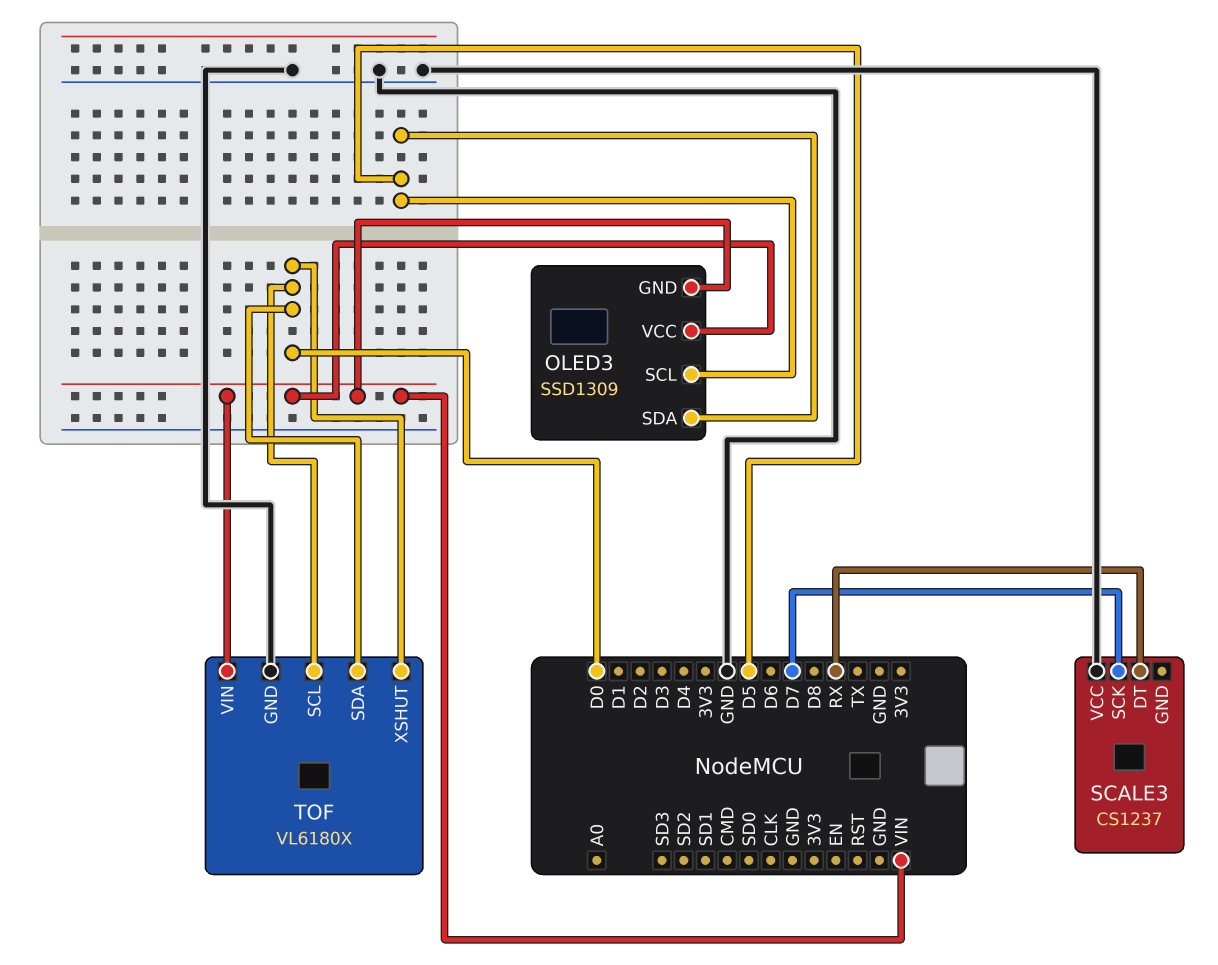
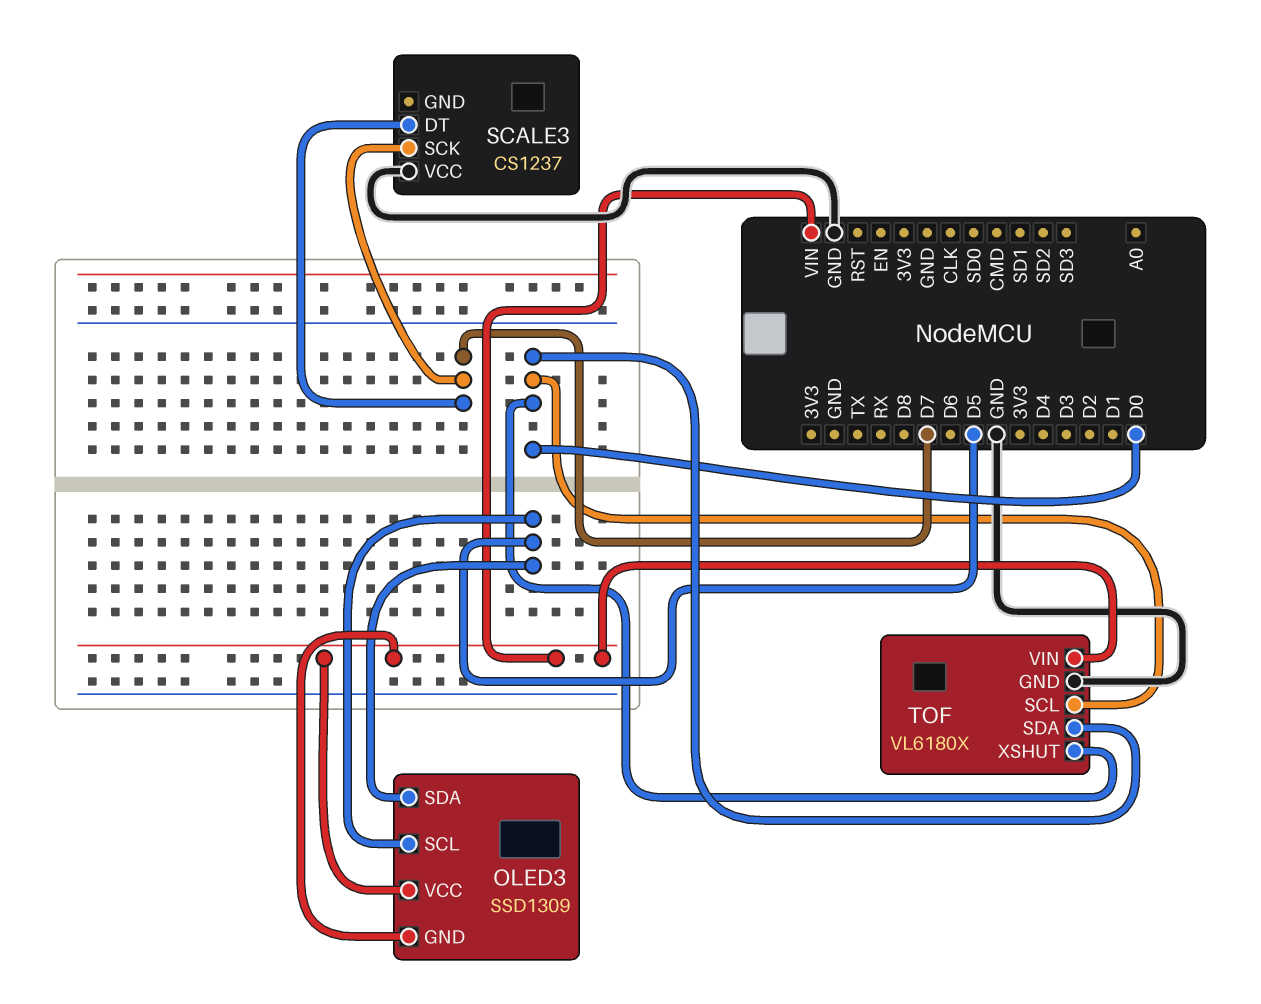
SCALE3 pin DT: RX -> D7

